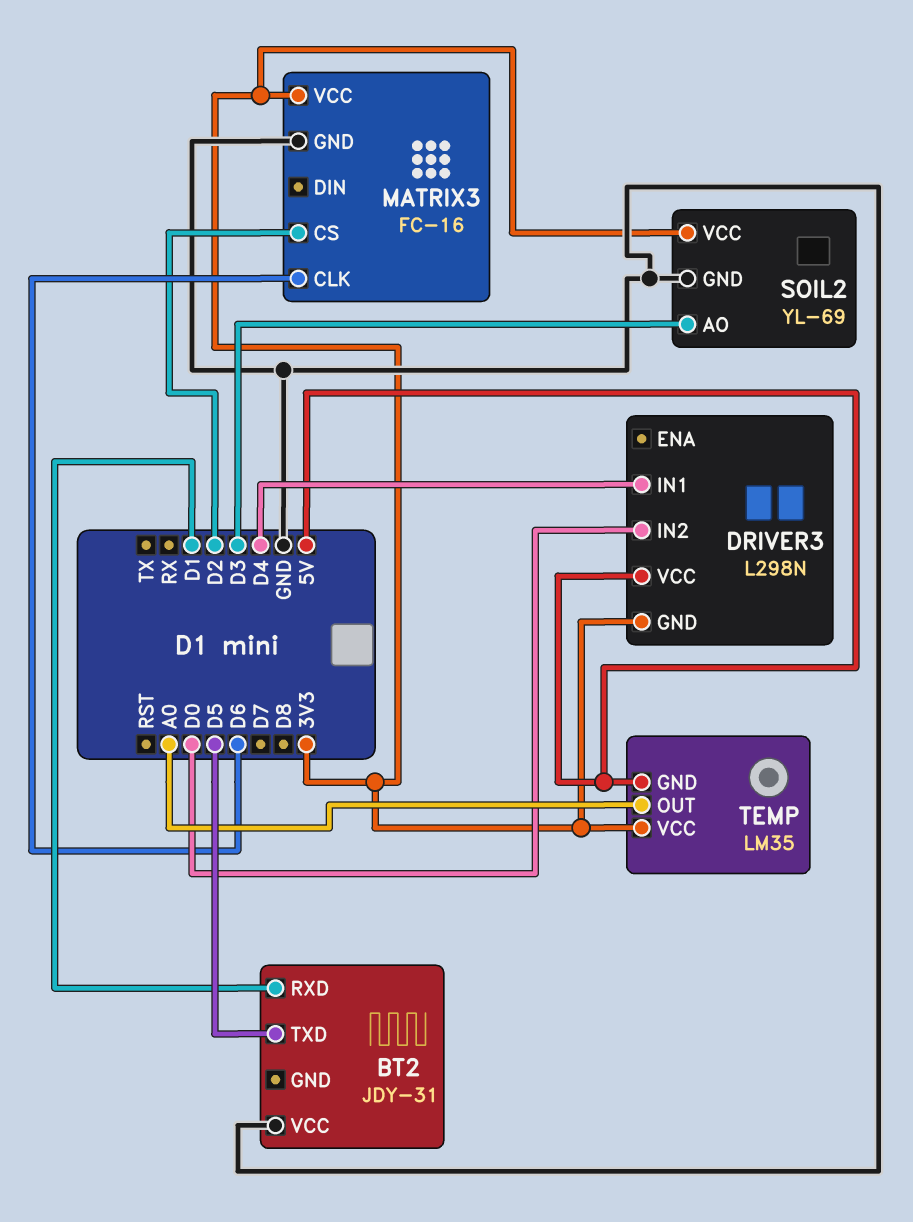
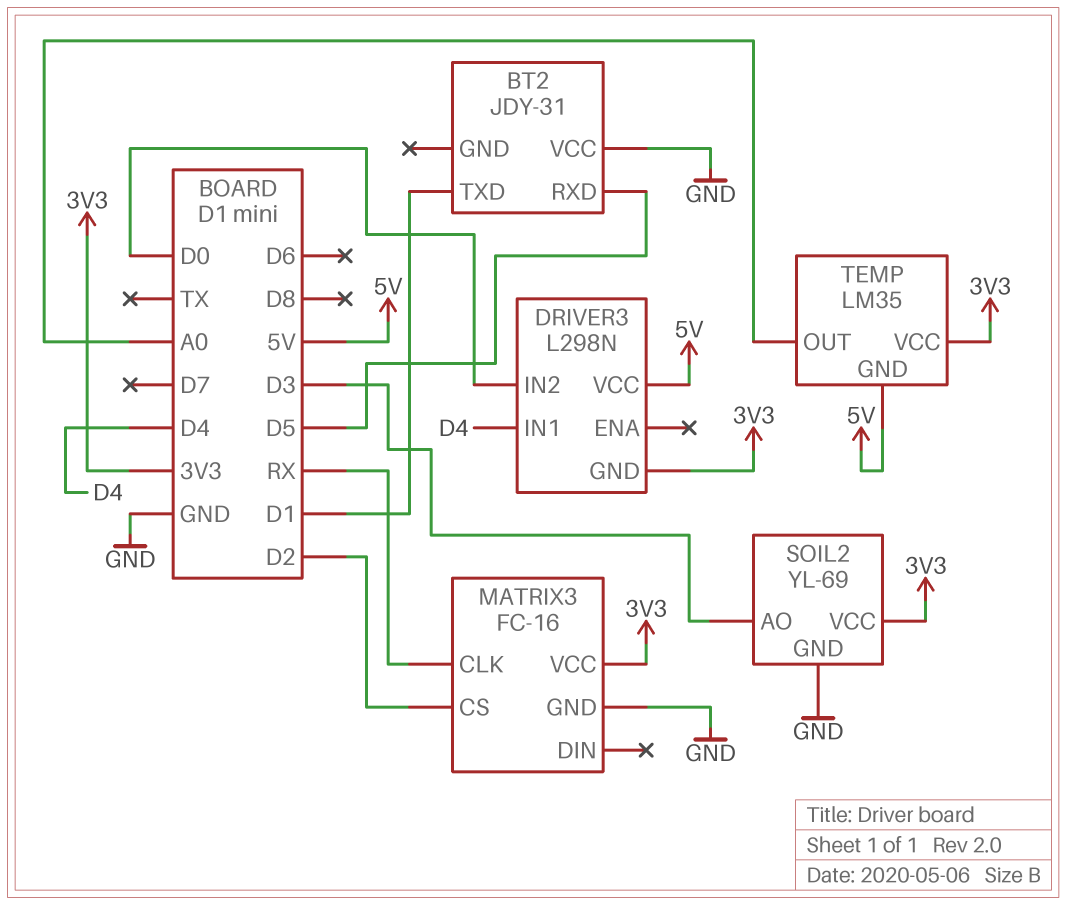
BT2 pin RXD: D1 -> D5
BT2 pin TXD: D5 -> D1
MATRIX3 pin CLK: D6 -> RX

